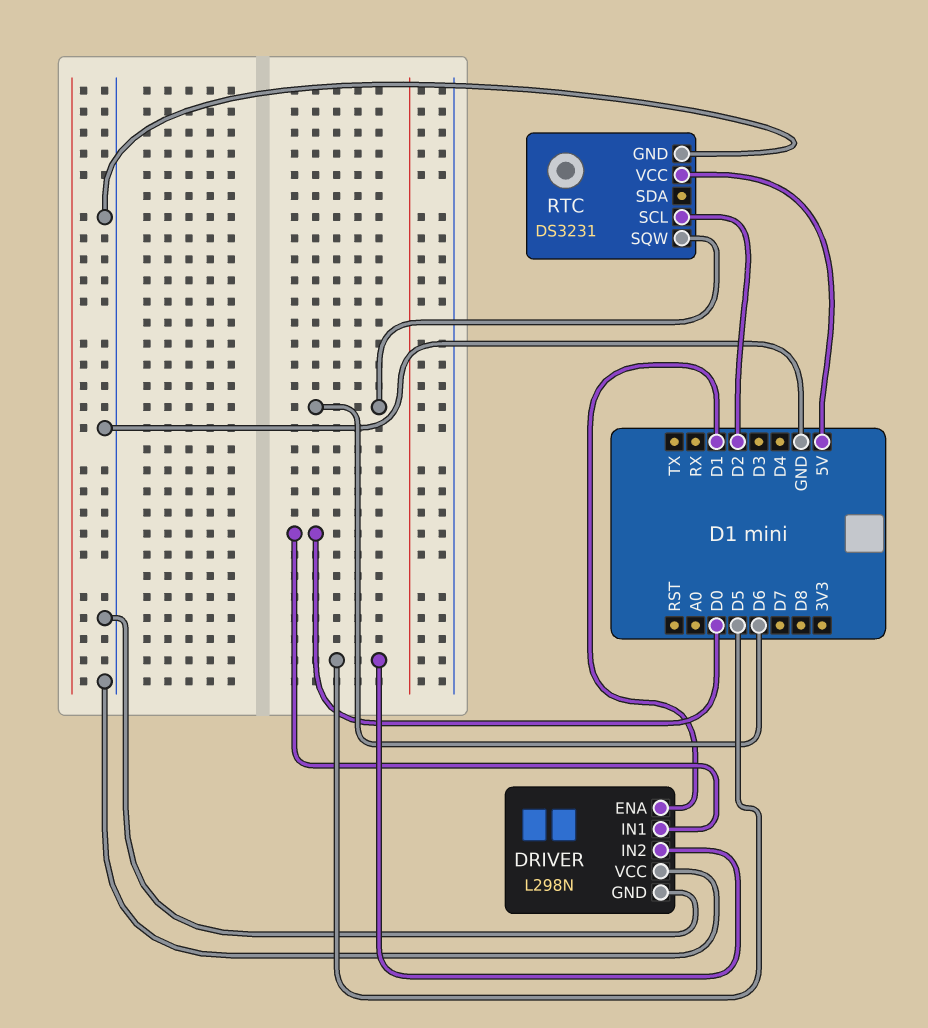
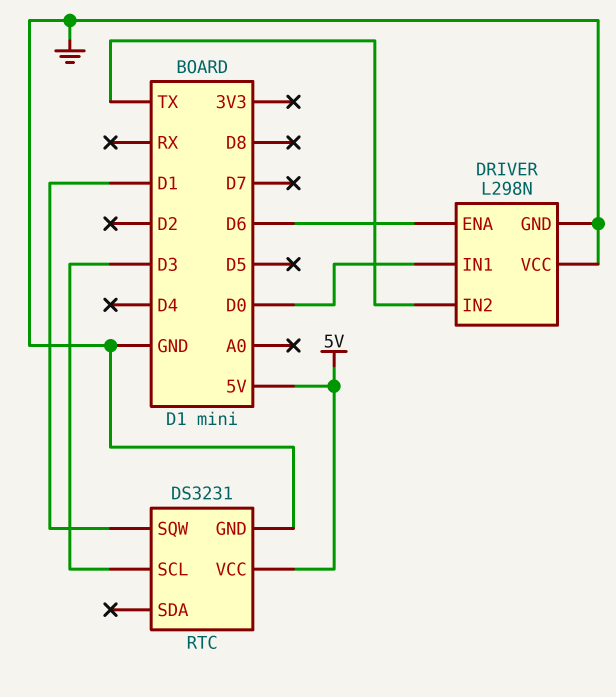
DRIVER pin ENA: D1 -> D6
DRIVER pin IN2: D5 -> TX
RTC pin SCL: D2 -> D3
RTC pin SQW: D6 -> D1

